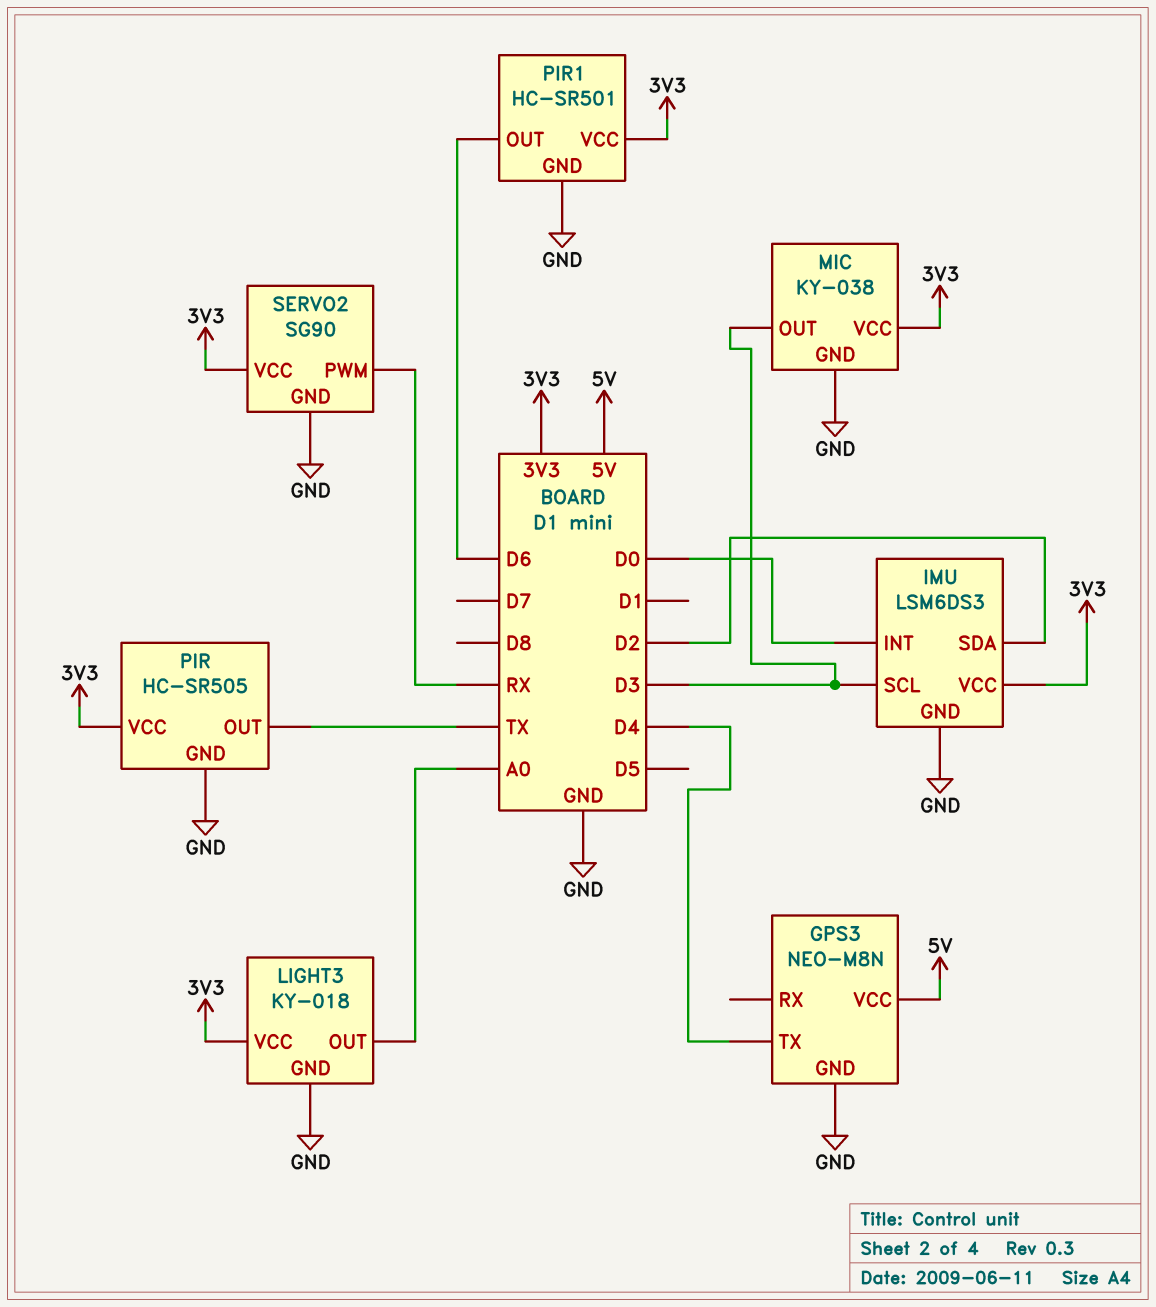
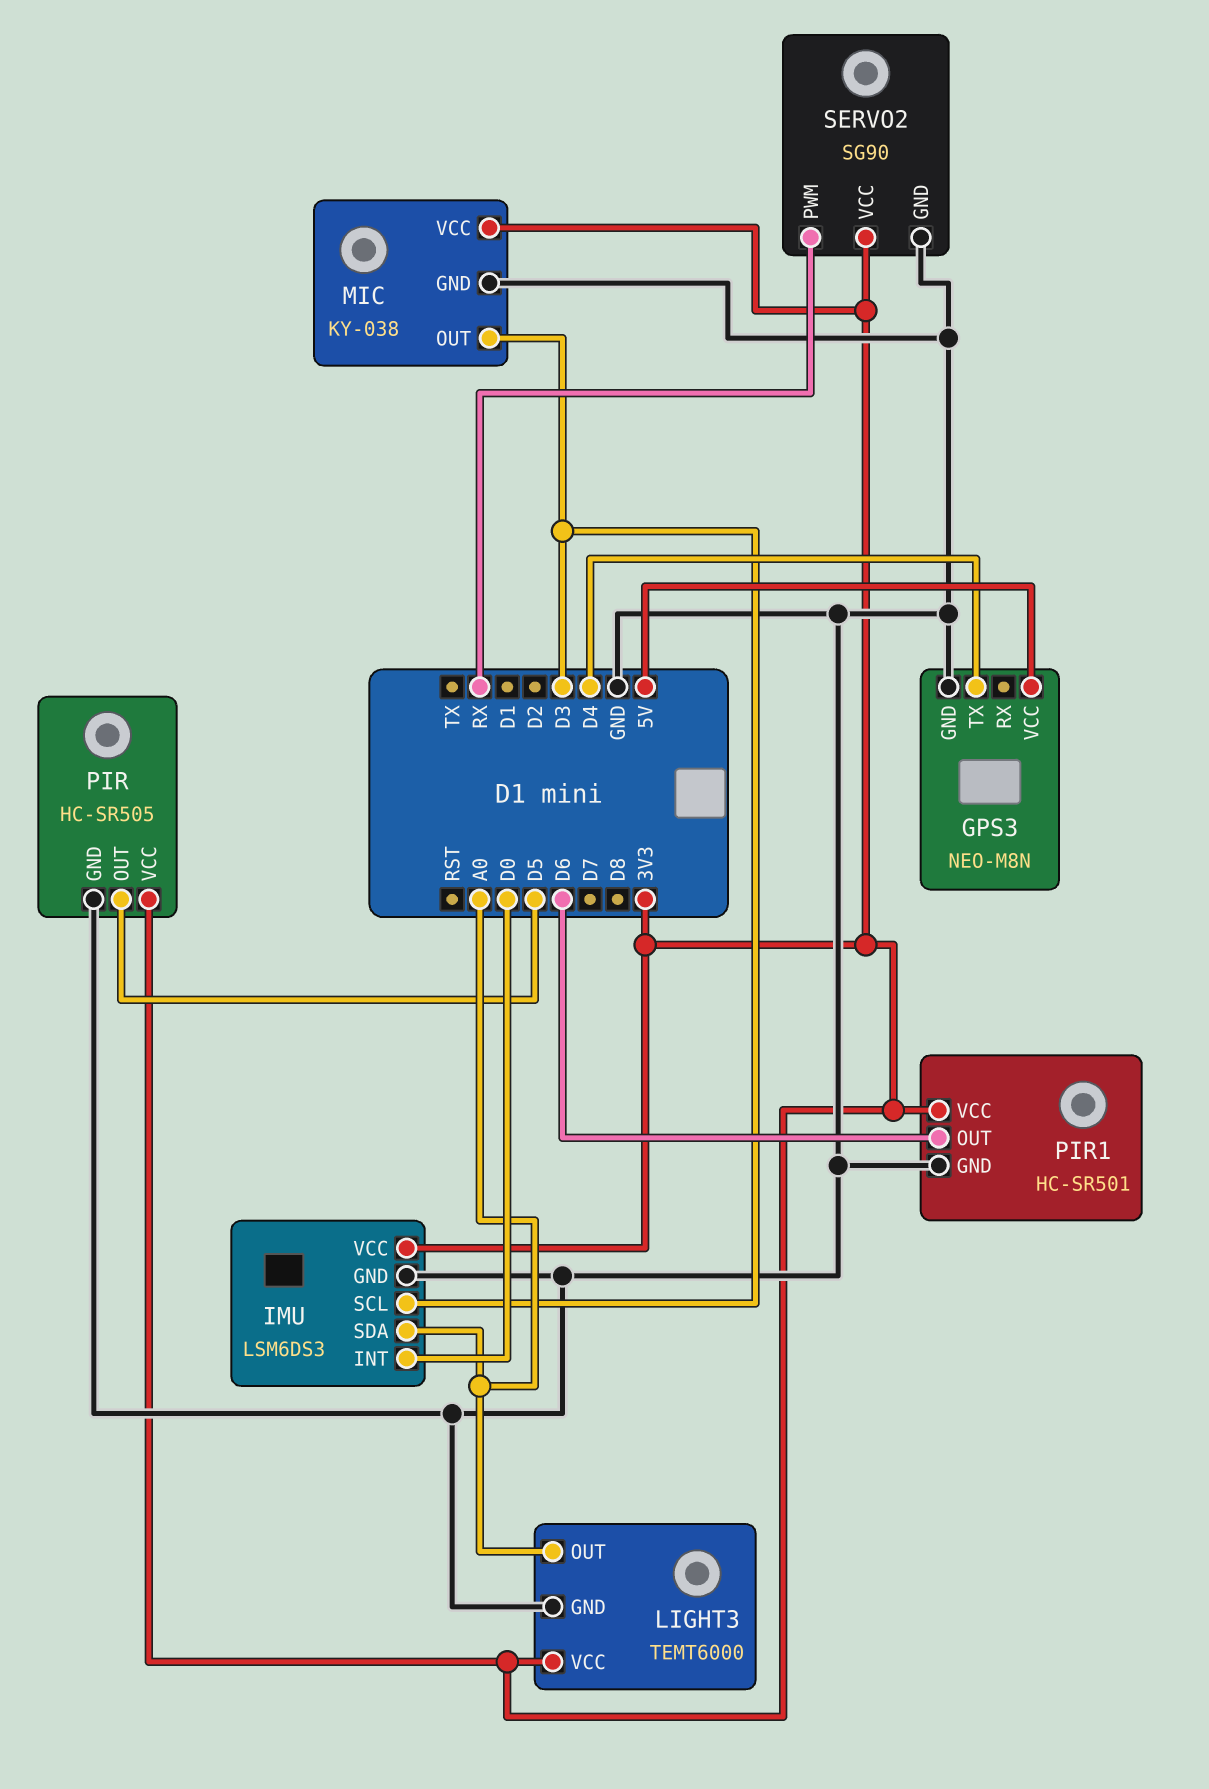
IMU pin SDA: D2 -> A0
LIGHT3: KY-018 -> TEMT6000
PIR pin OUT: TX -> D5

